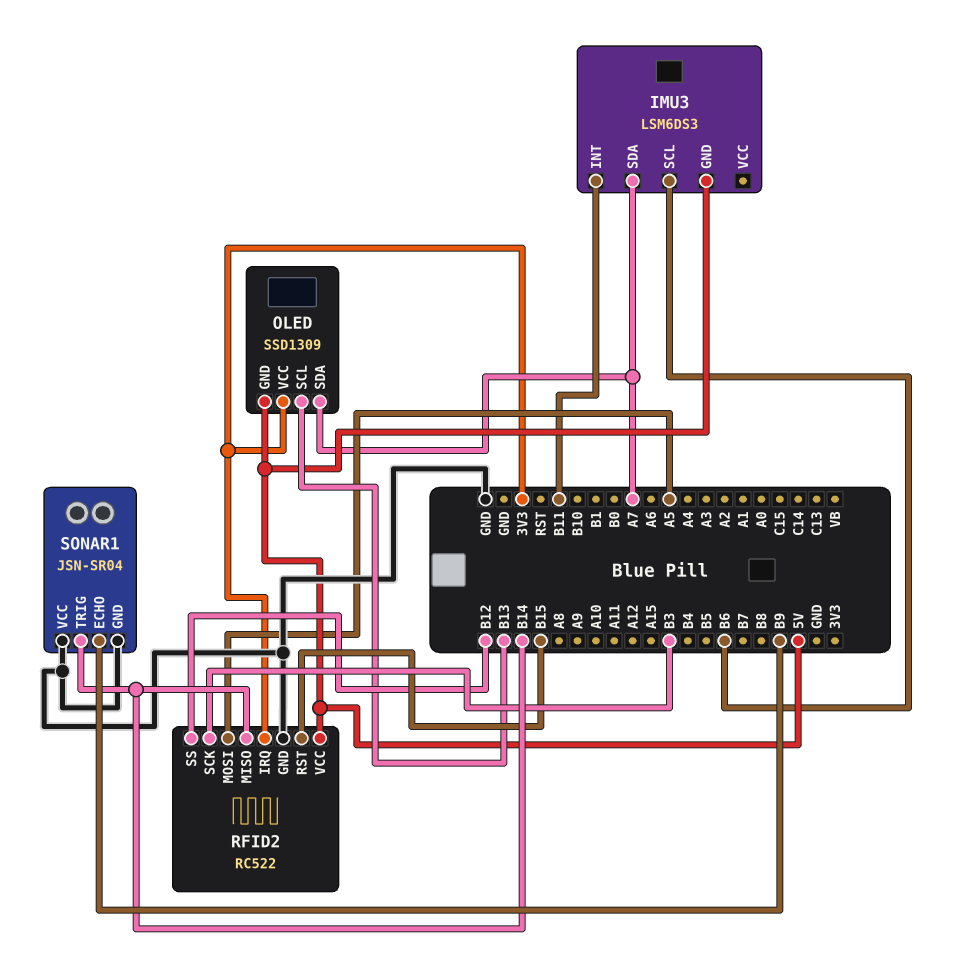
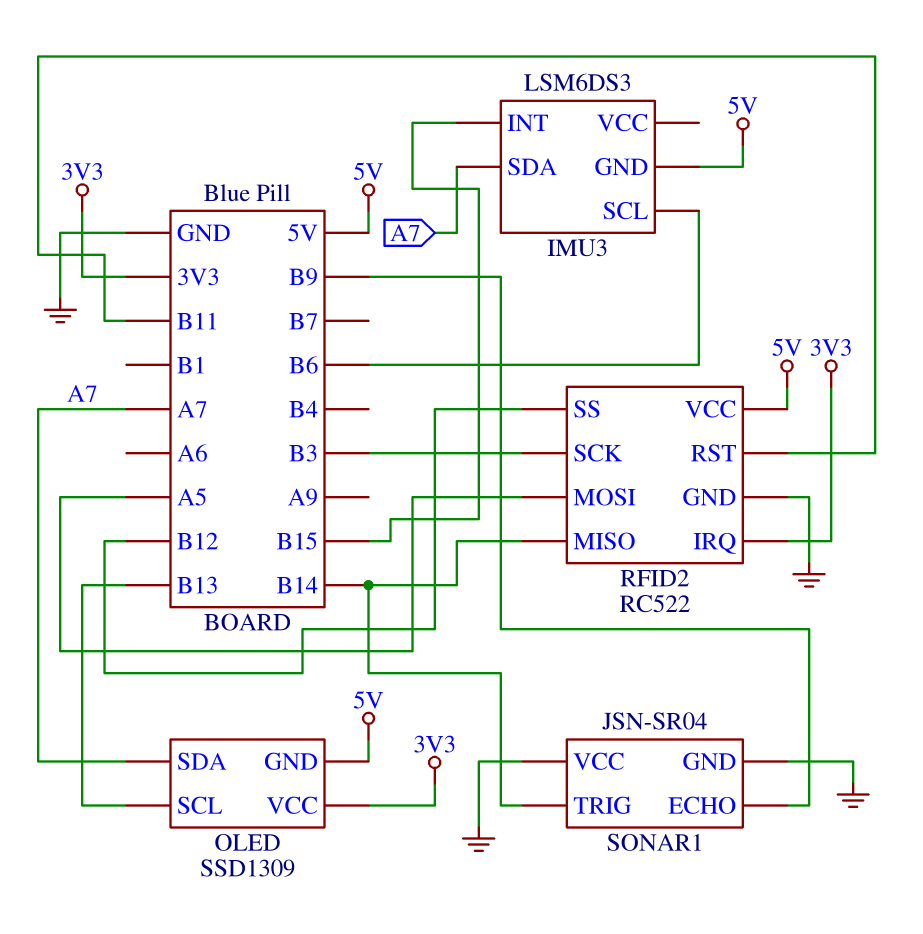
IMU3 pin INT: B11 -> B15
RFID2 pin RST: B15 -> B11

